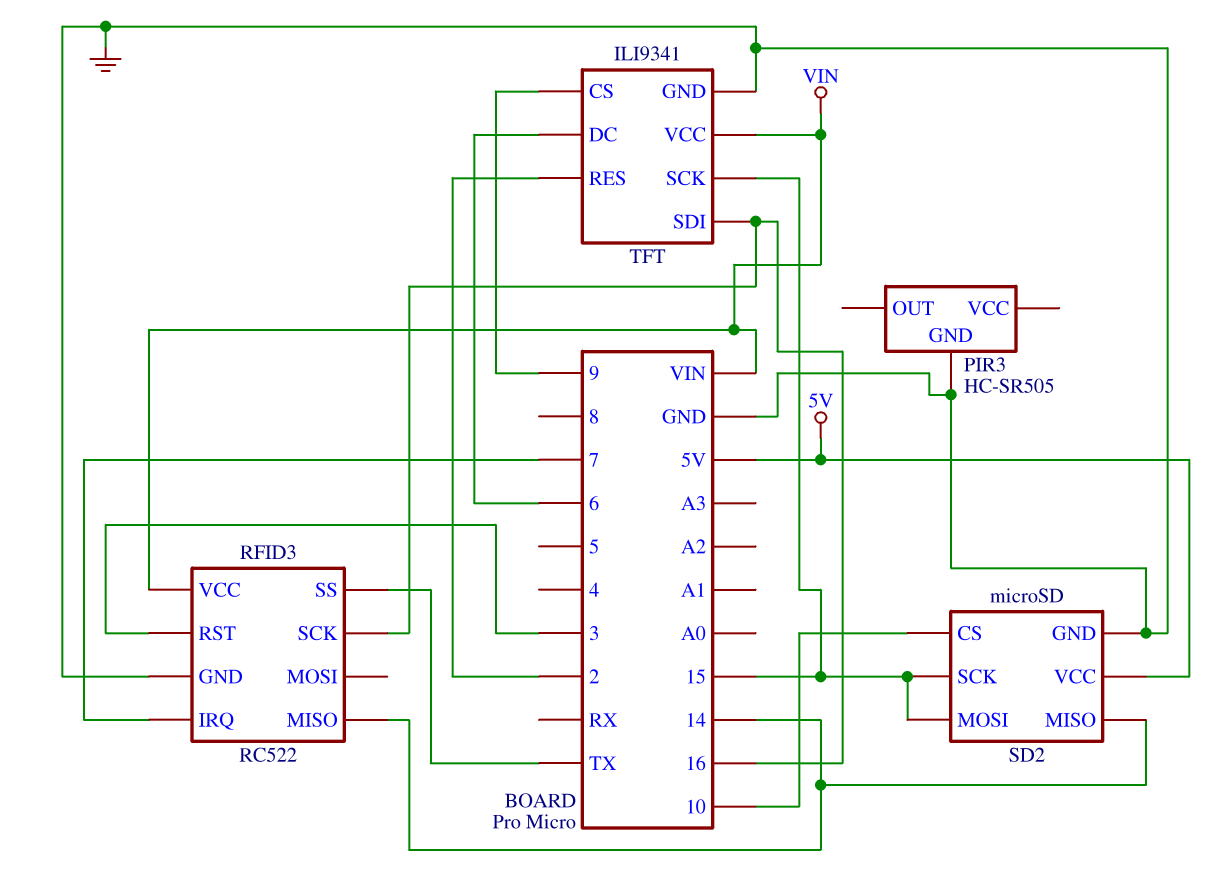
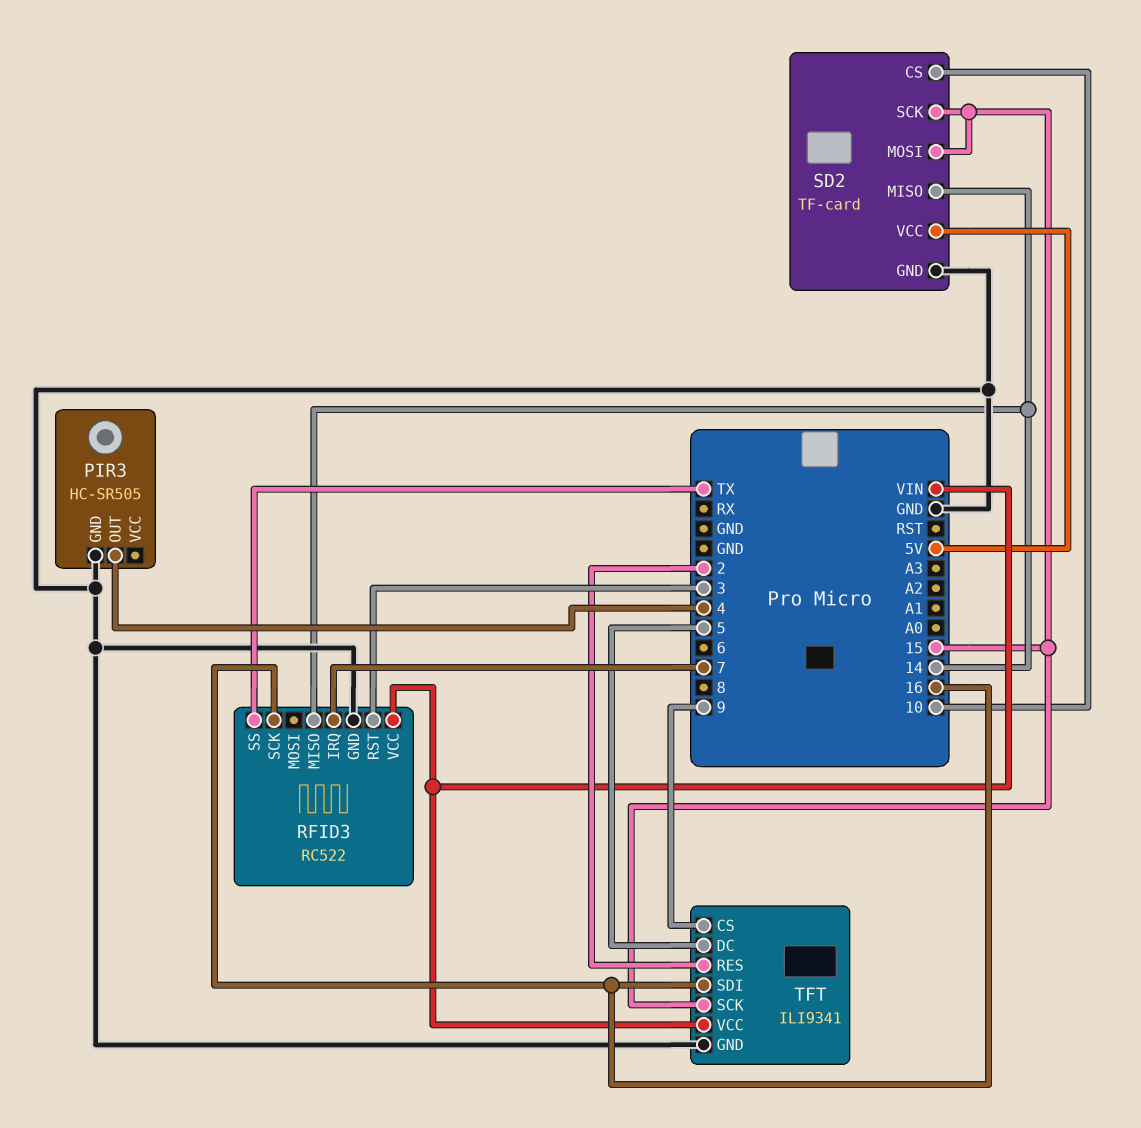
PIR3 pin OUT: none -> 4
SD2: microSD -> TF-card
TFT pin DC: 6 -> 5

